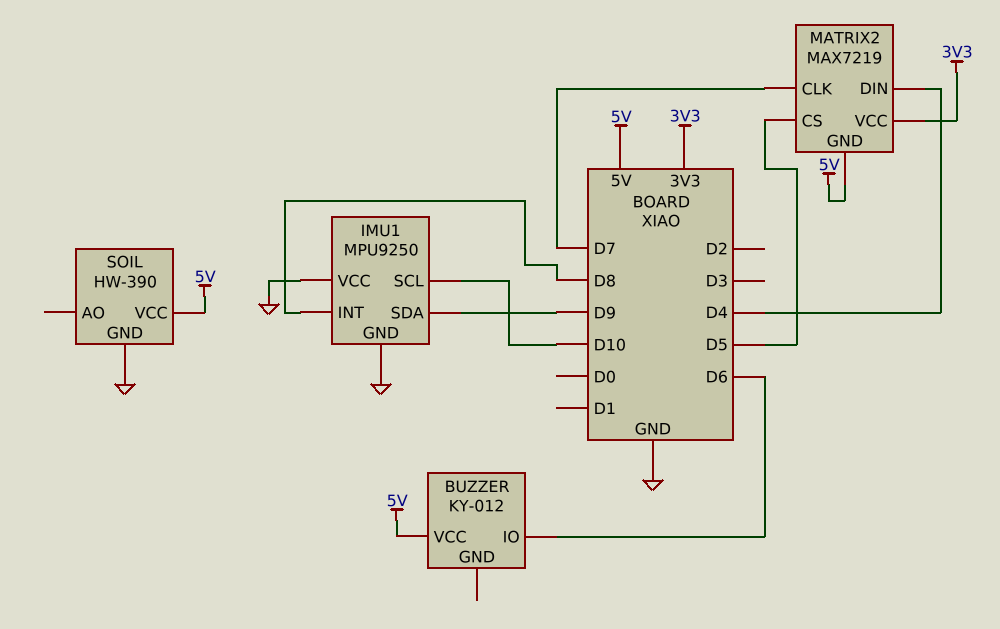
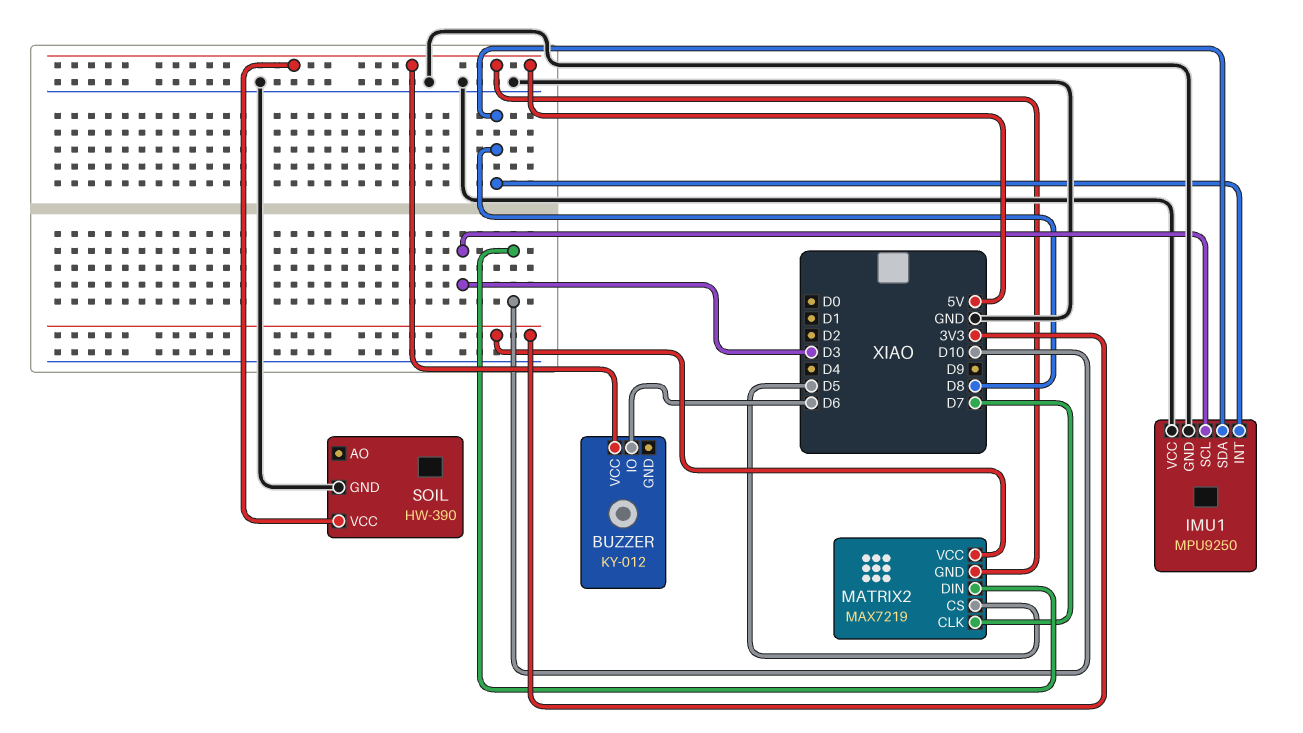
IMU1 pin SCL: D10 -> D3
IMU1 pin SDA: D9 -> D8
MATRIX2 pin DIN: D4 -> D10

